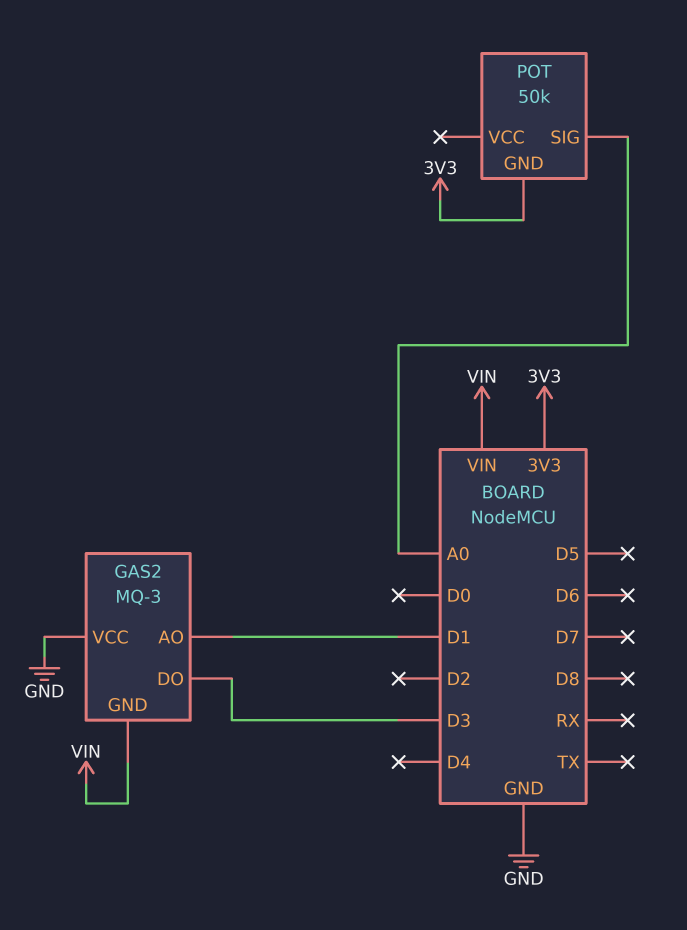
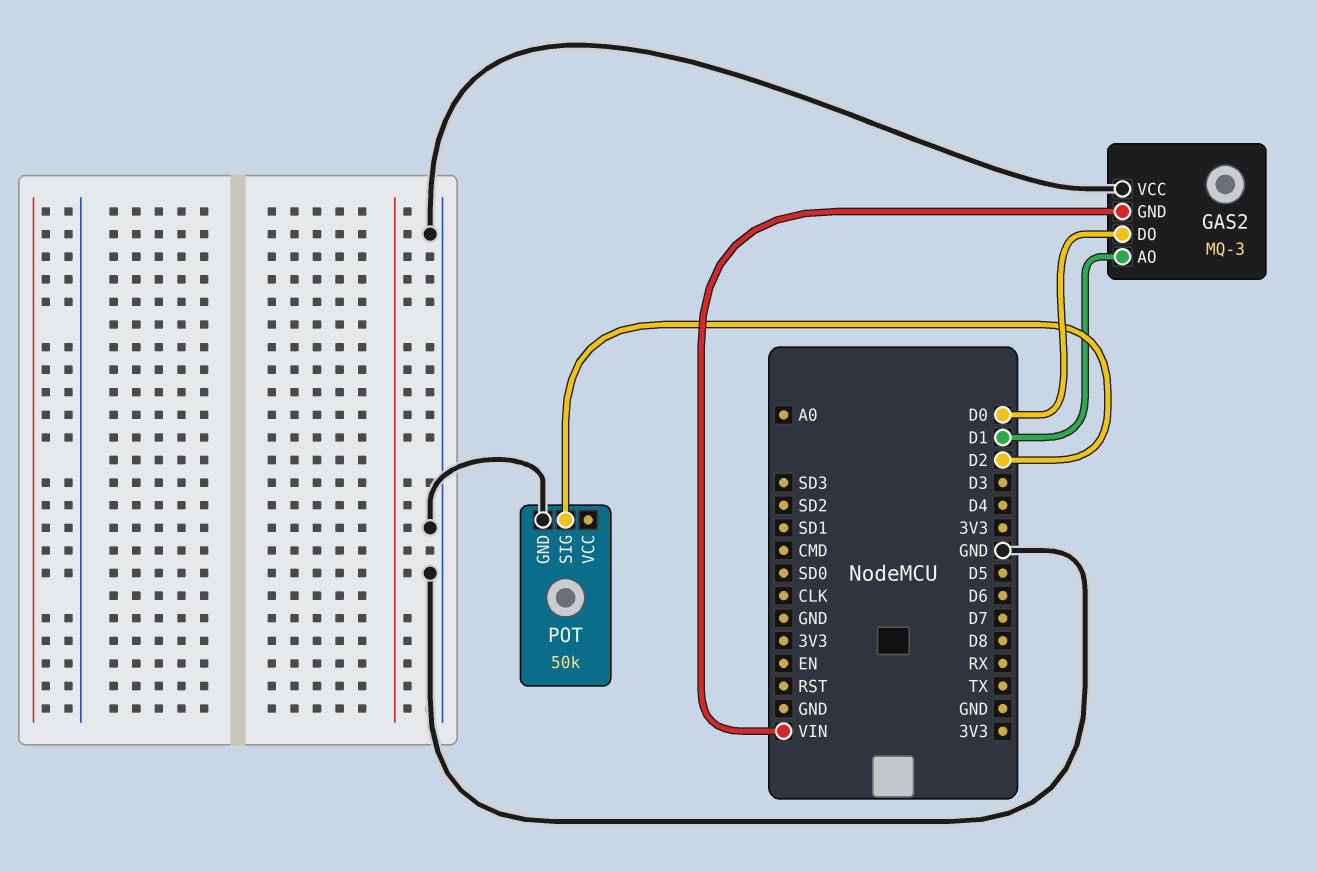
GAS2 pin DO: D3 -> D0
POT pin GND: 3V3 -> GND
POT pin SIG: A0 -> D2

